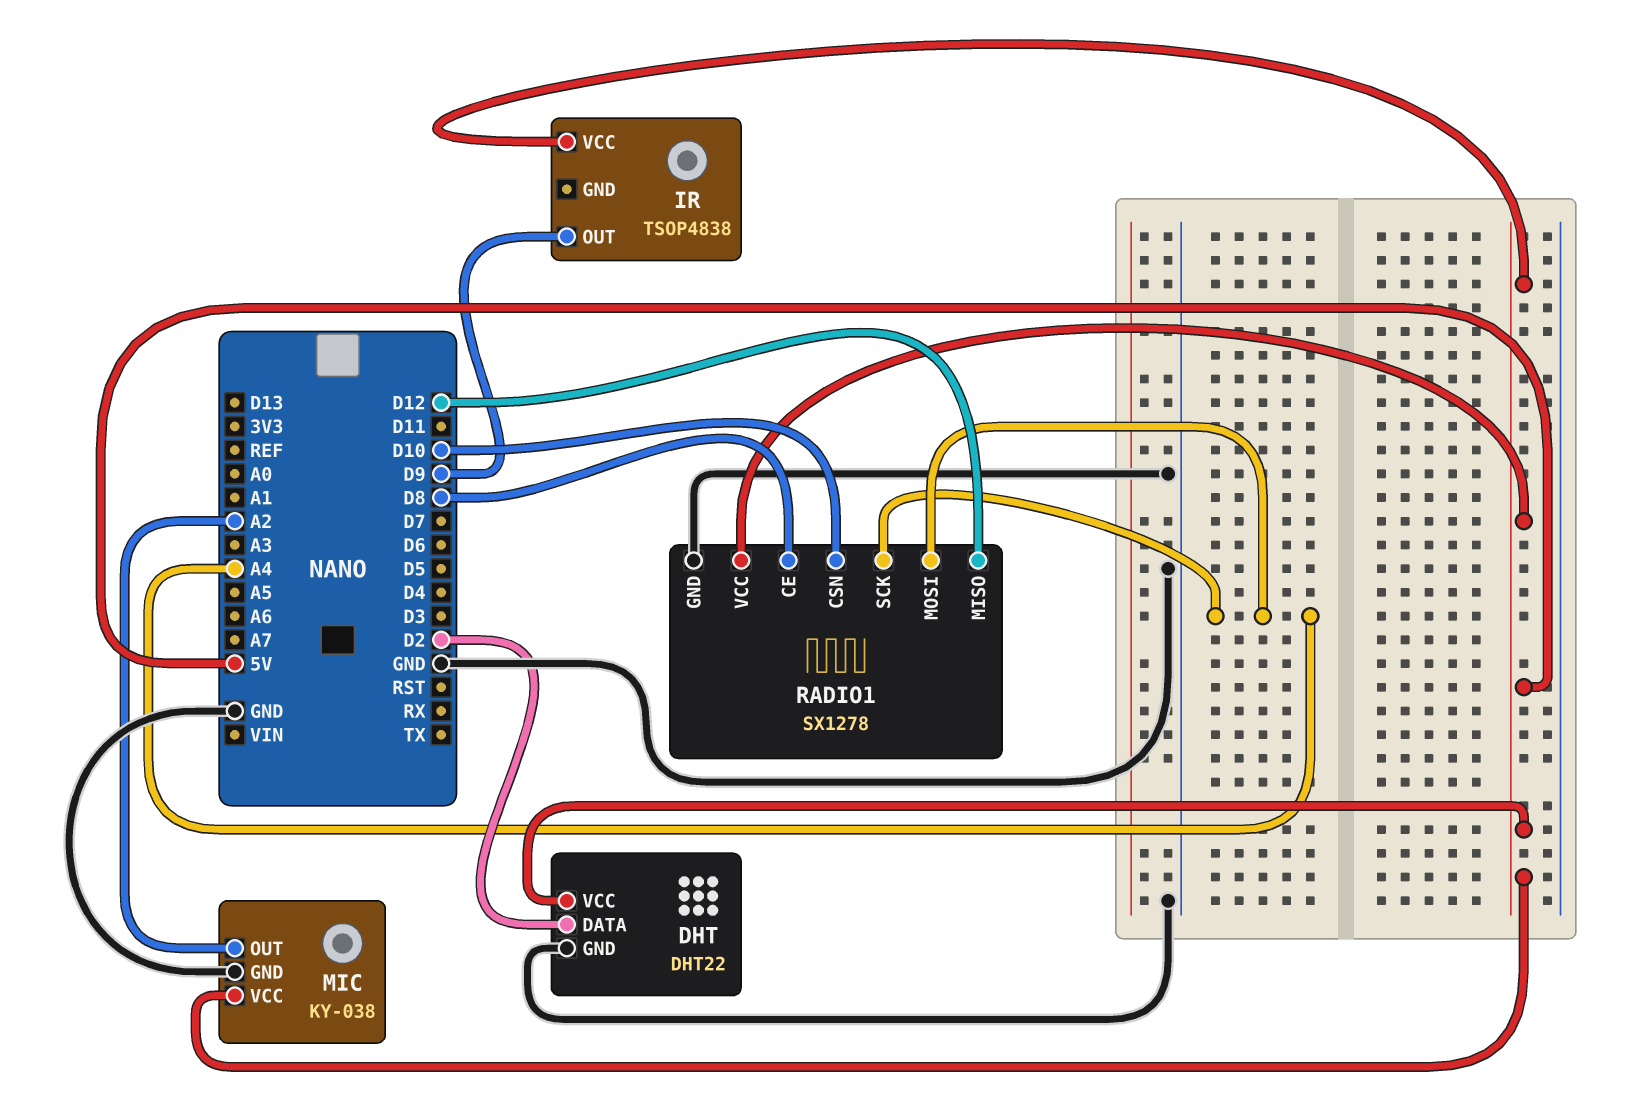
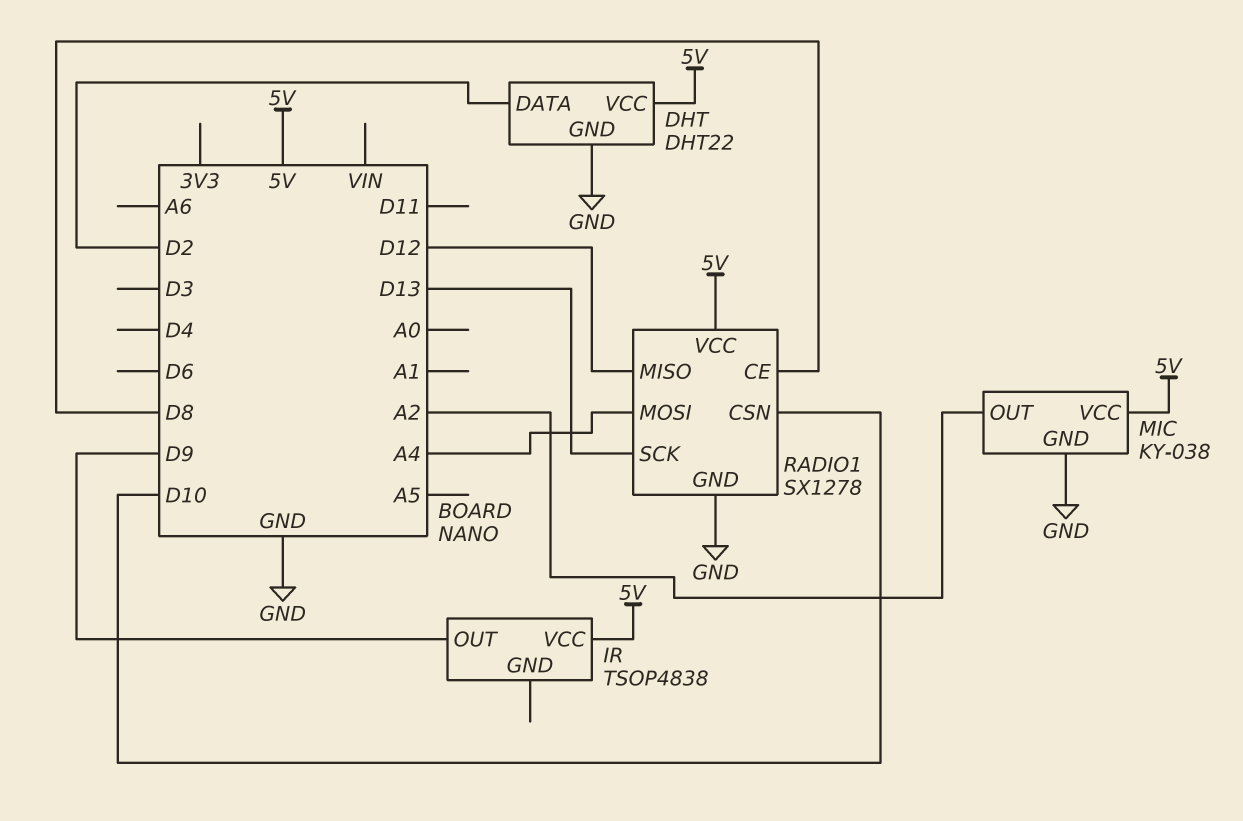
RADIO1 pin SCK: A4 -> D13

